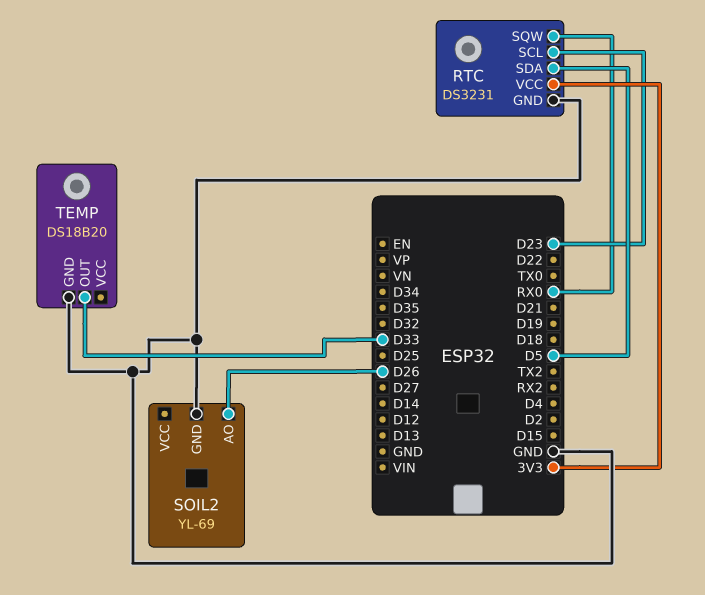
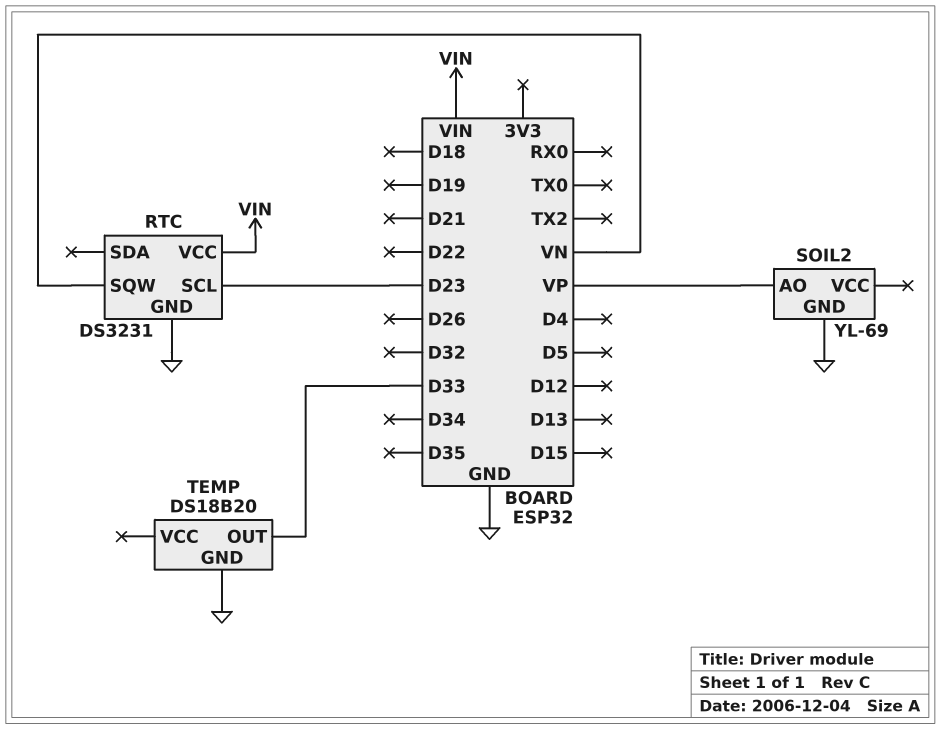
RTC pin SDA: D5 -> none
RTC pin SQW: RX0 -> VN
RTC pin VCC: 3V3 -> VIN
SOIL2 pin AO: D26 -> VP

